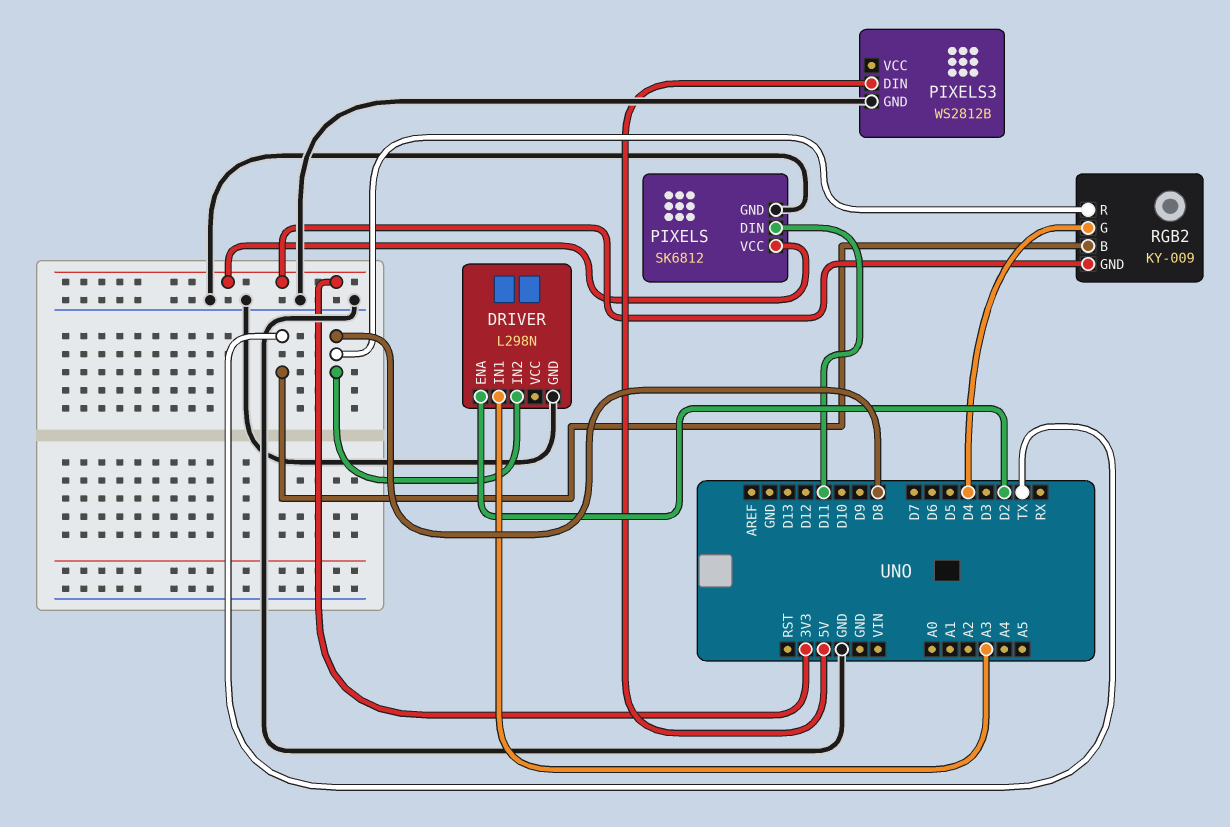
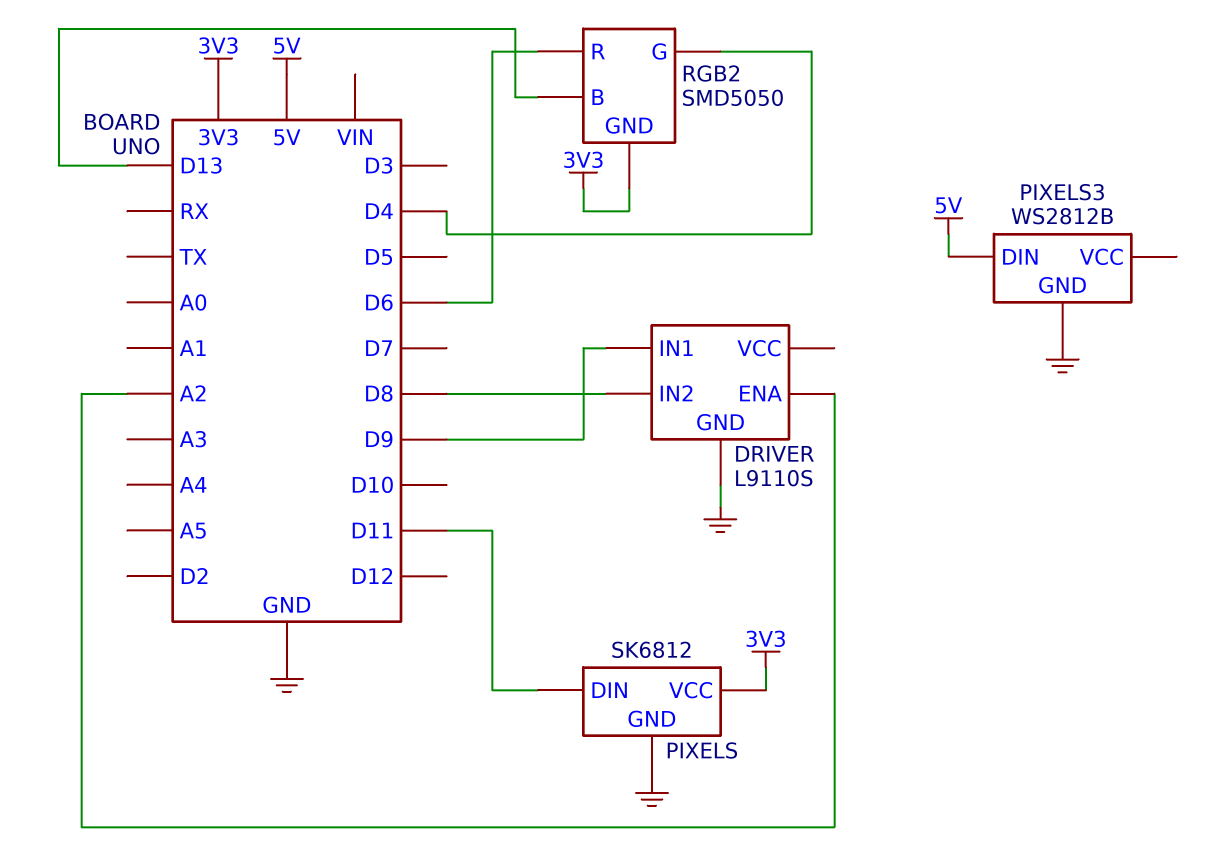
DRIVER: L298N -> L9110S
DRIVER pin ENA: D2 -> A2
DRIVER pin IN1: A3 -> D9
RGB2: KY-009 -> SMD5050
RGB2 pin B: TX -> D13
RGB2 pin R: D8 -> D6

